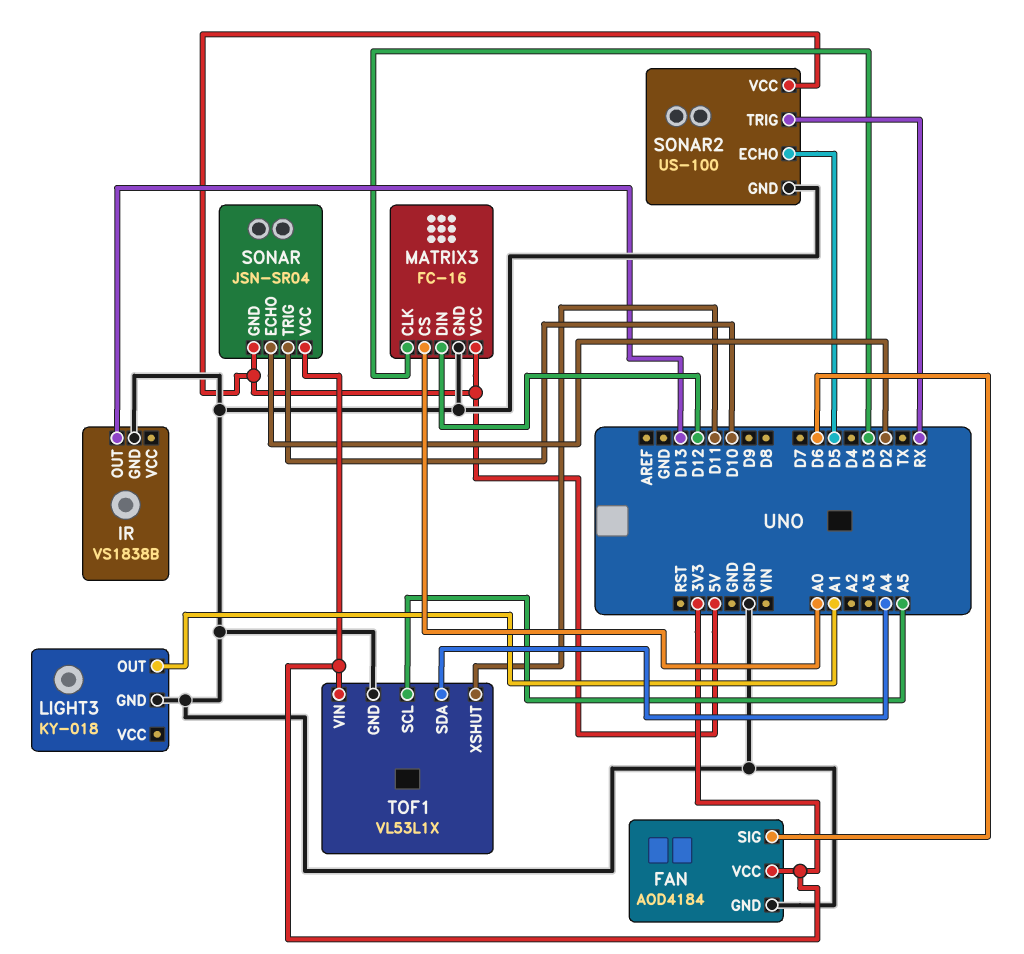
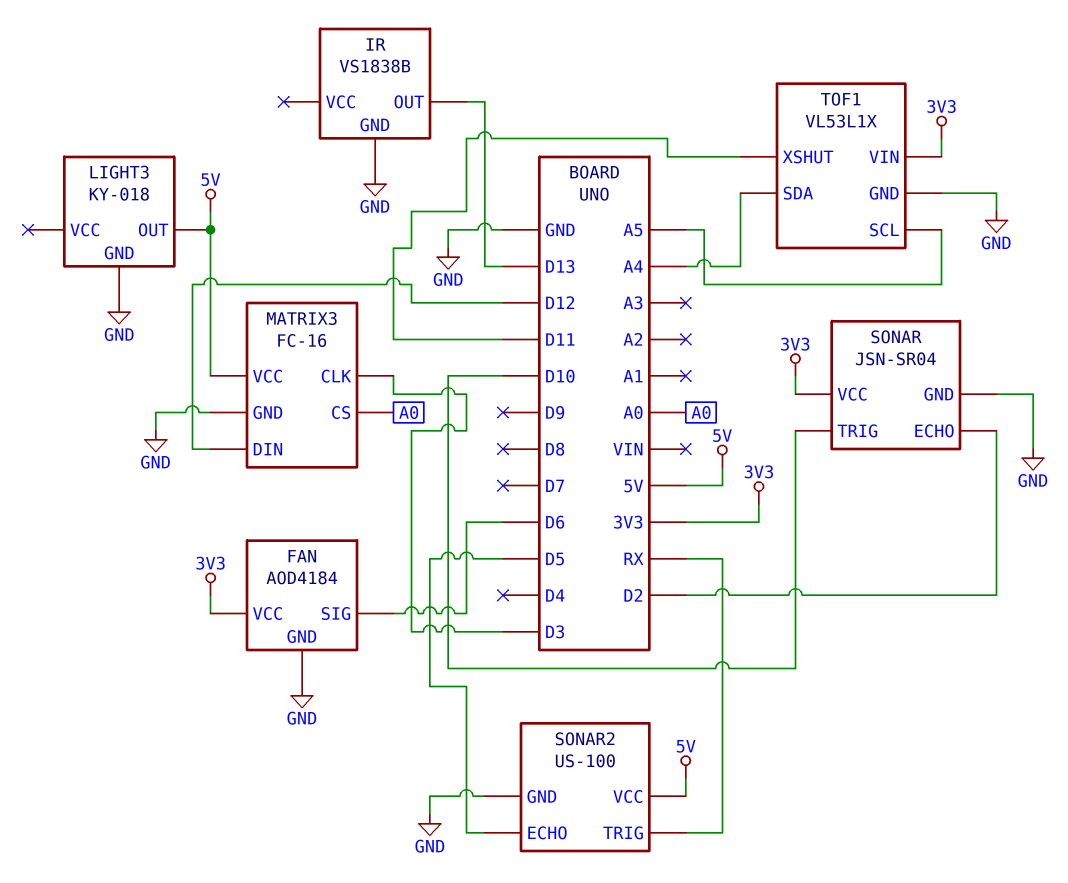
LIGHT3 pin OUT: A1 -> 5V
SONAR pin GND: 5V -> GND

